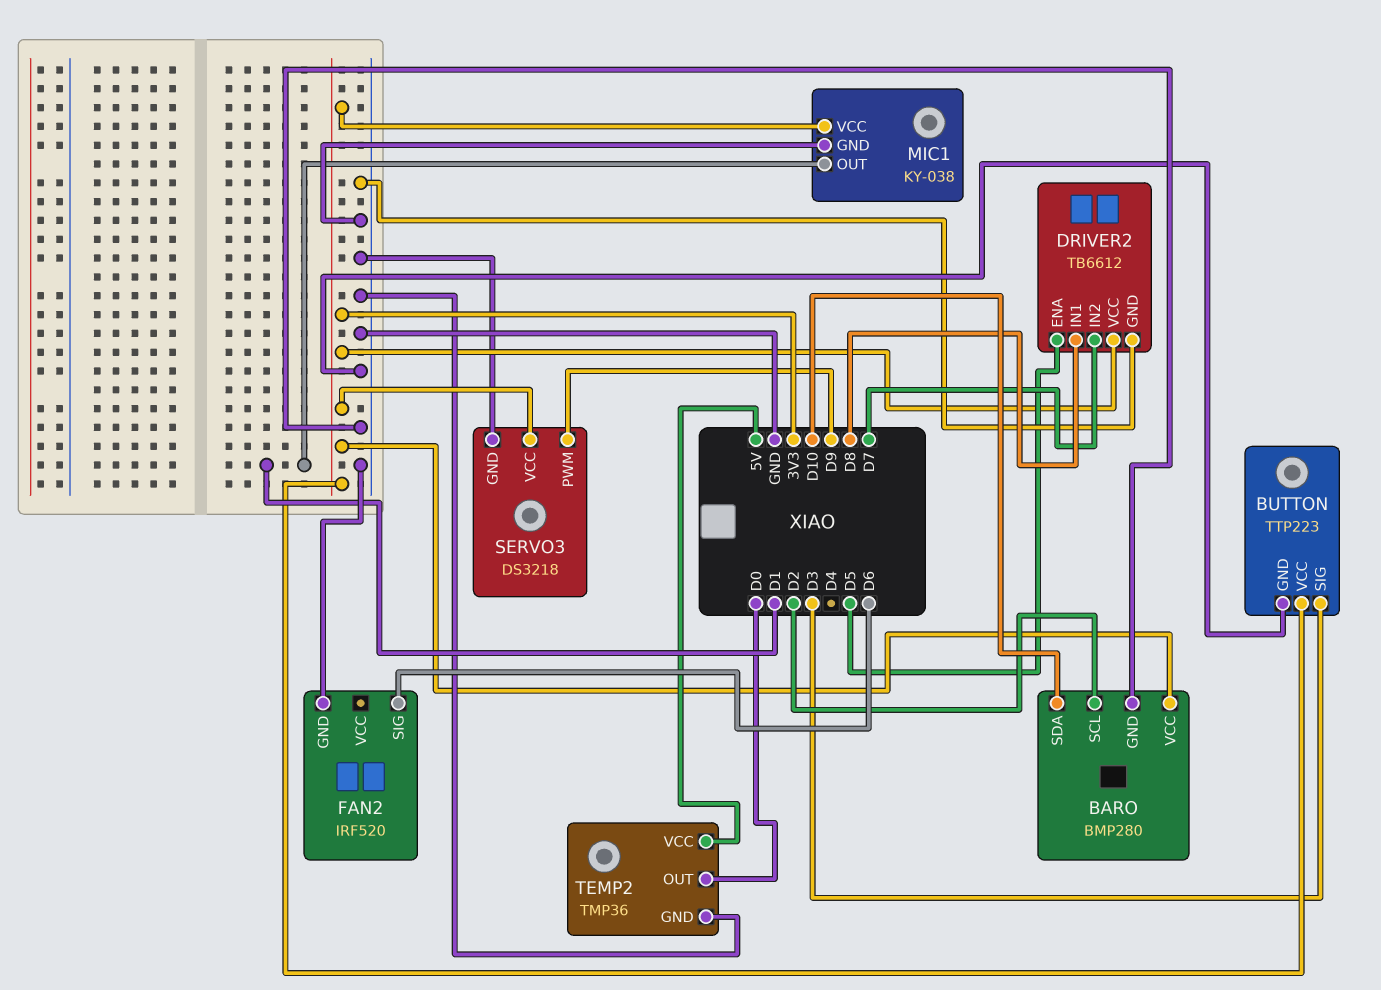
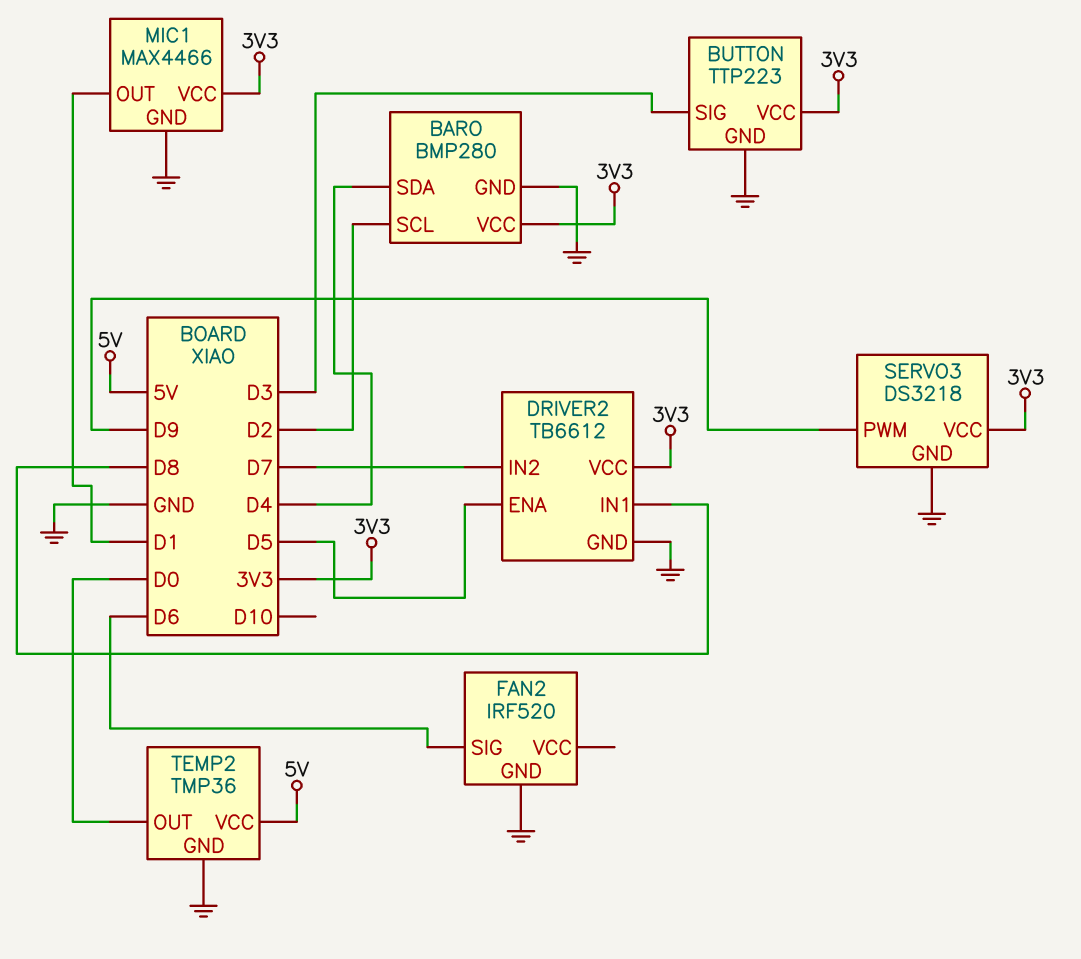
BARO pin SDA: D10 -> D4
MIC1: KY-038 -> MAX4466

